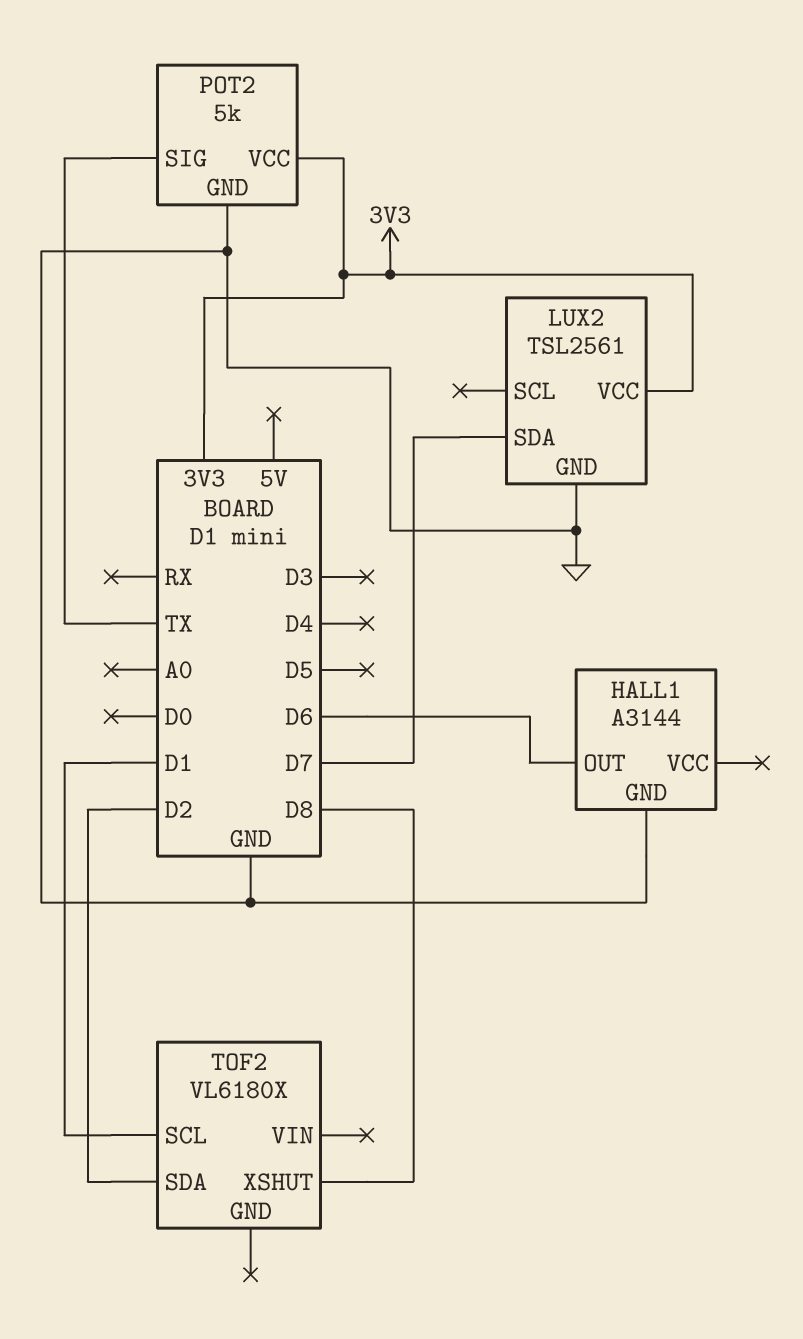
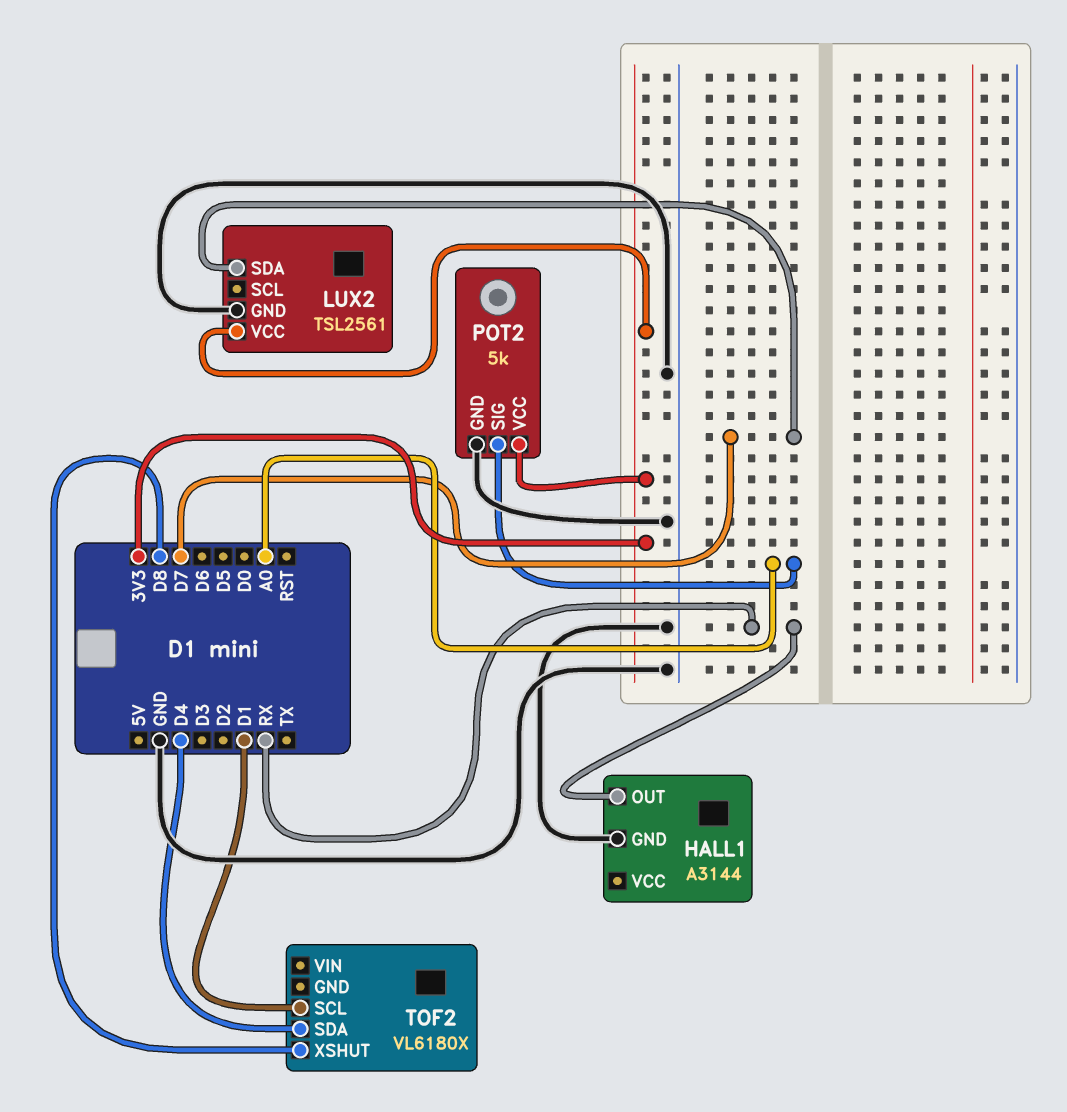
HALL1 pin OUT: D6 -> RX
POT2 pin SIG: TX -> A0
TOF2 pin SDA: D2 -> D4

